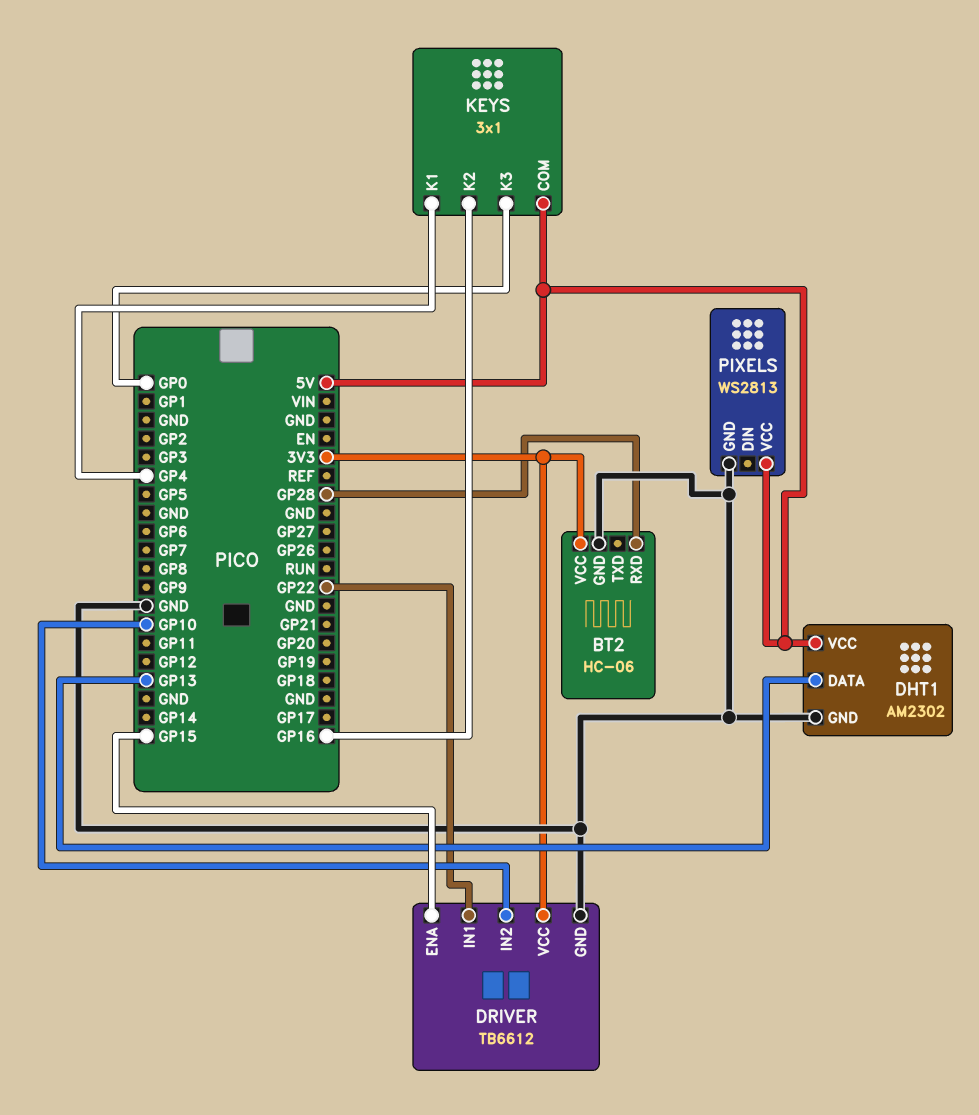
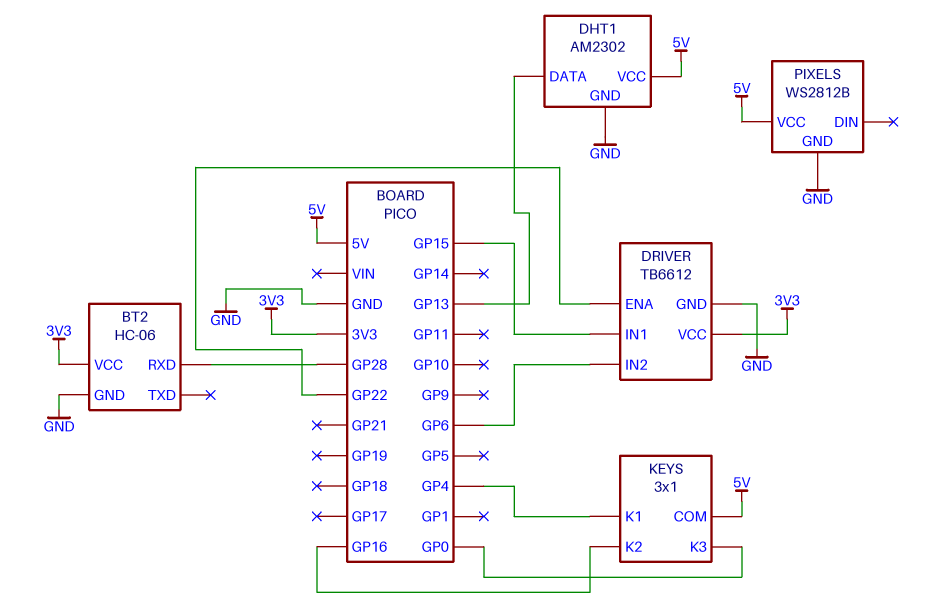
DRIVER pin ENA: GP15 -> GP22
DRIVER pin IN1: GP22 -> GP15
DRIVER pin IN2: GP10 -> GP6
PIXELS: WS2813 -> WS2812B

